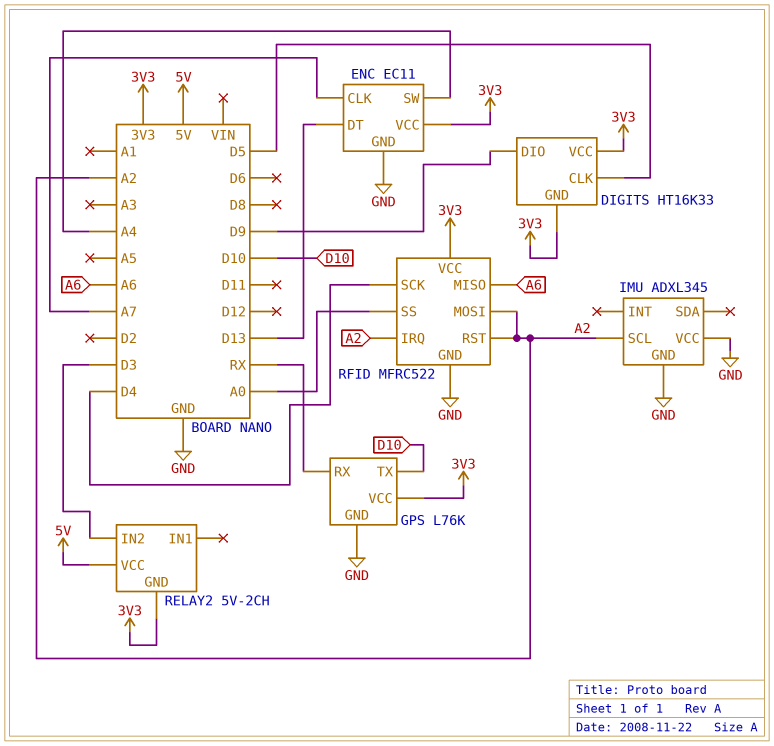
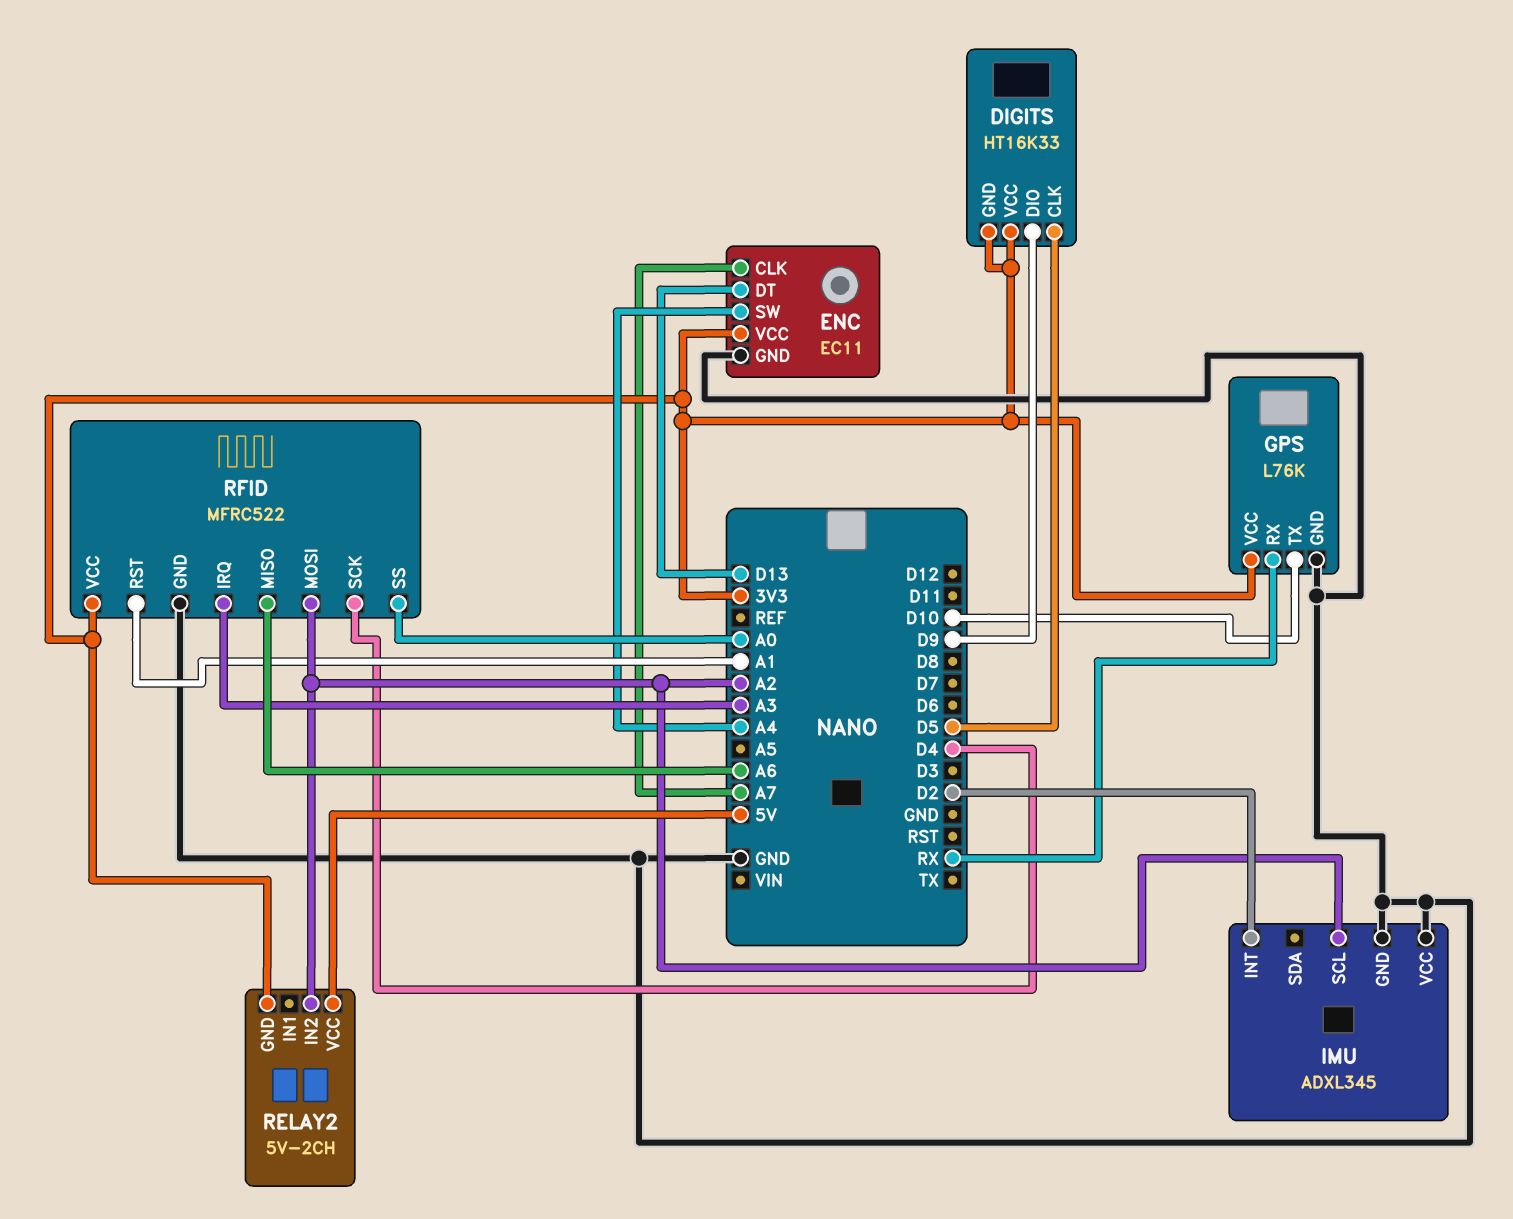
IMU pin INT: none -> D2
RELAY2 pin IN2: D3 -> A2
RFID pin IRQ: A2 -> A3
RFID pin RST: A2 -> A1

